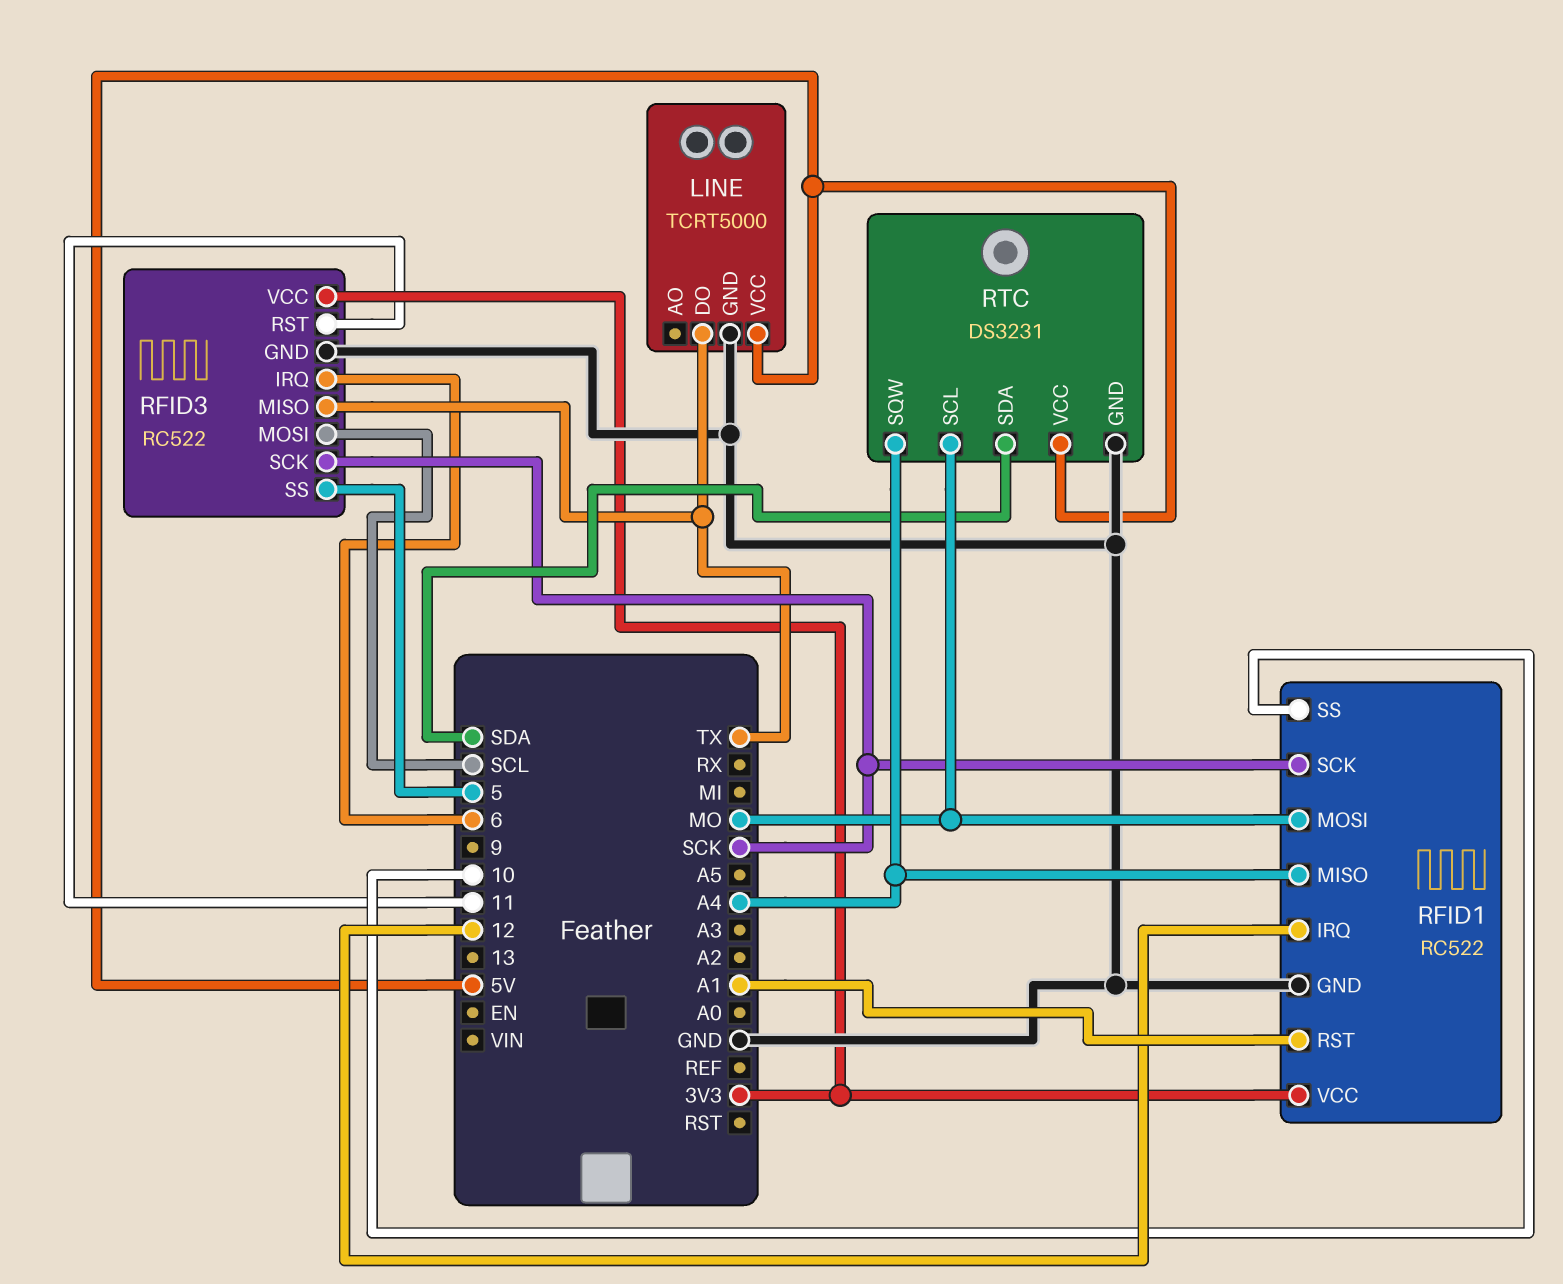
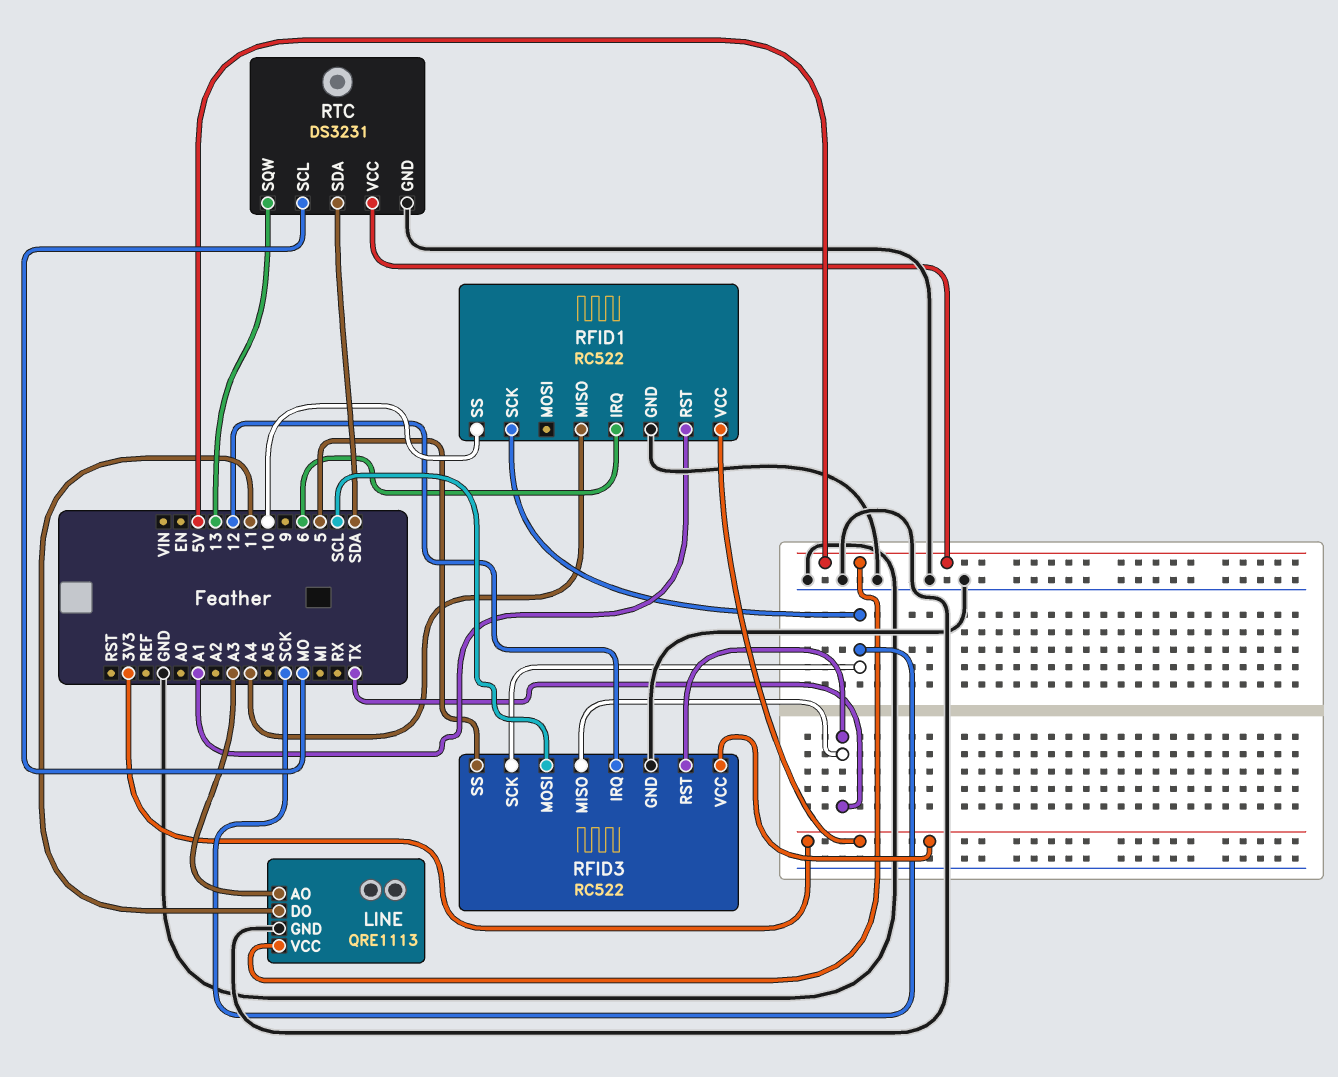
LINE: TCRT5000 -> QRE1113
LINE pin AO: none -> A3
LINE pin DO: TX -> 11
RFID1 pin IRQ: 12 -> 6
RFID1 pin MOSI: MO -> none
RFID3 pin IRQ: 6 -> 12
RFID3 pin RST: 11 -> TX
RTC pin SQW: A4 -> 13

